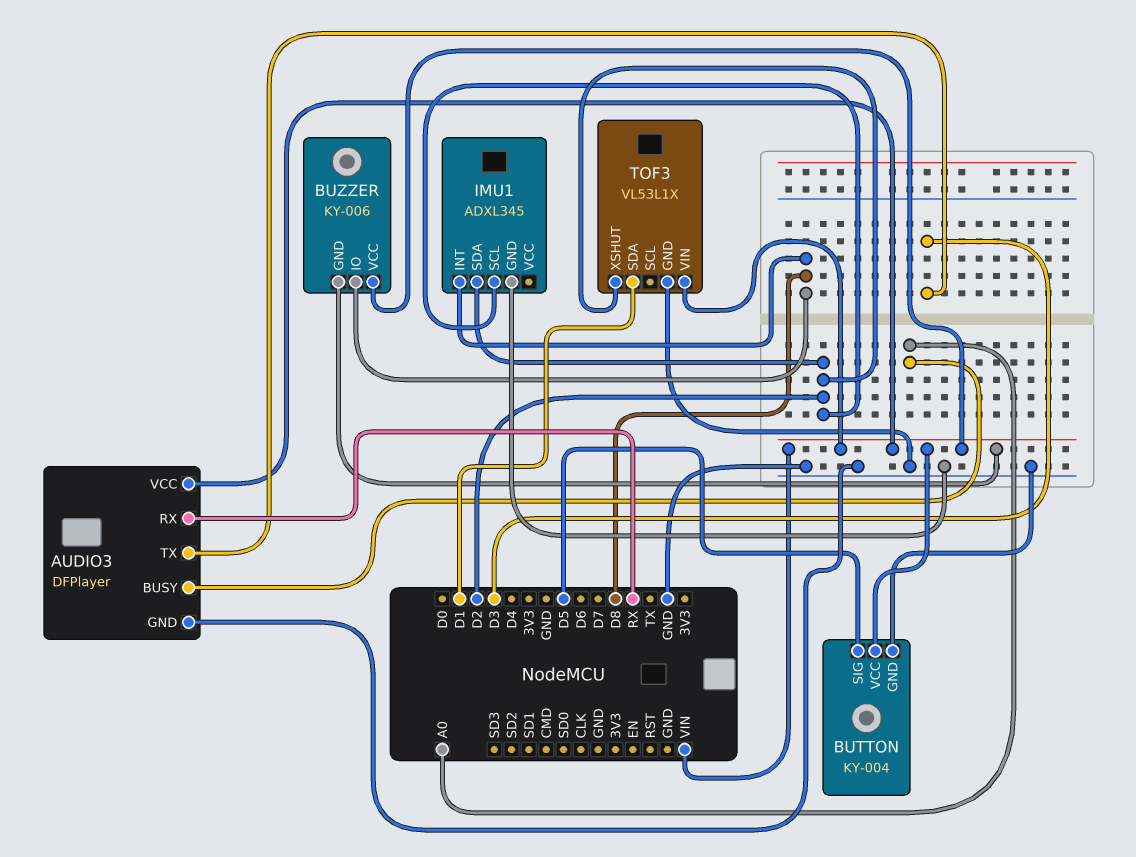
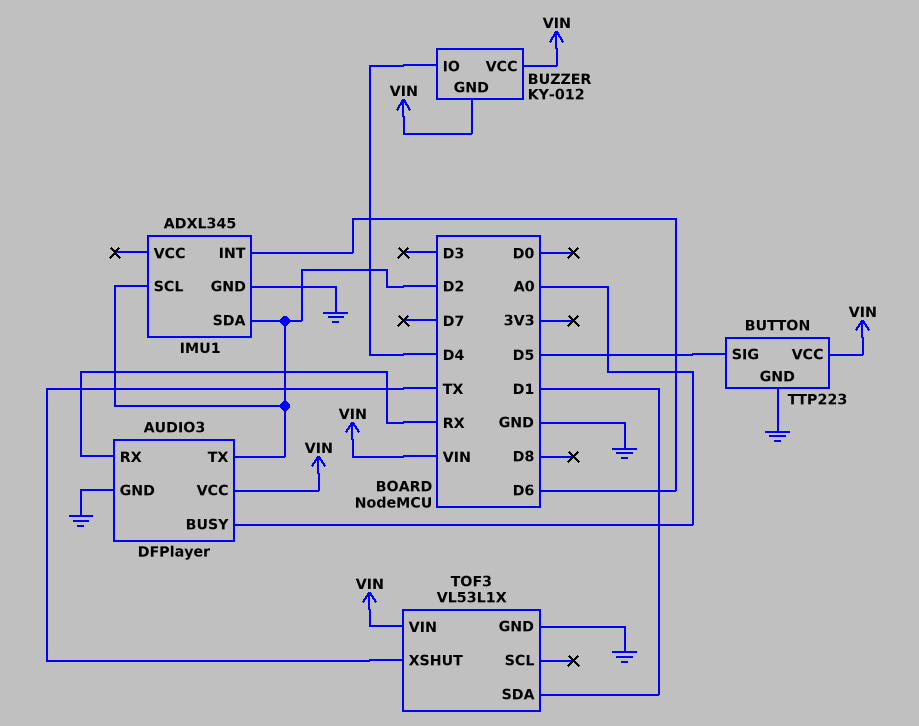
AUDIO3 pin TX: D3 -> D2
BUTTON: KY-004 -> TTP223
BUZZER: KY-006 -> KY-012
BUZZER pin IO: D8 -> D4
IMU1 pin INT: D8 -> D6
TOF3 pin XSHUT: D2 -> TX

